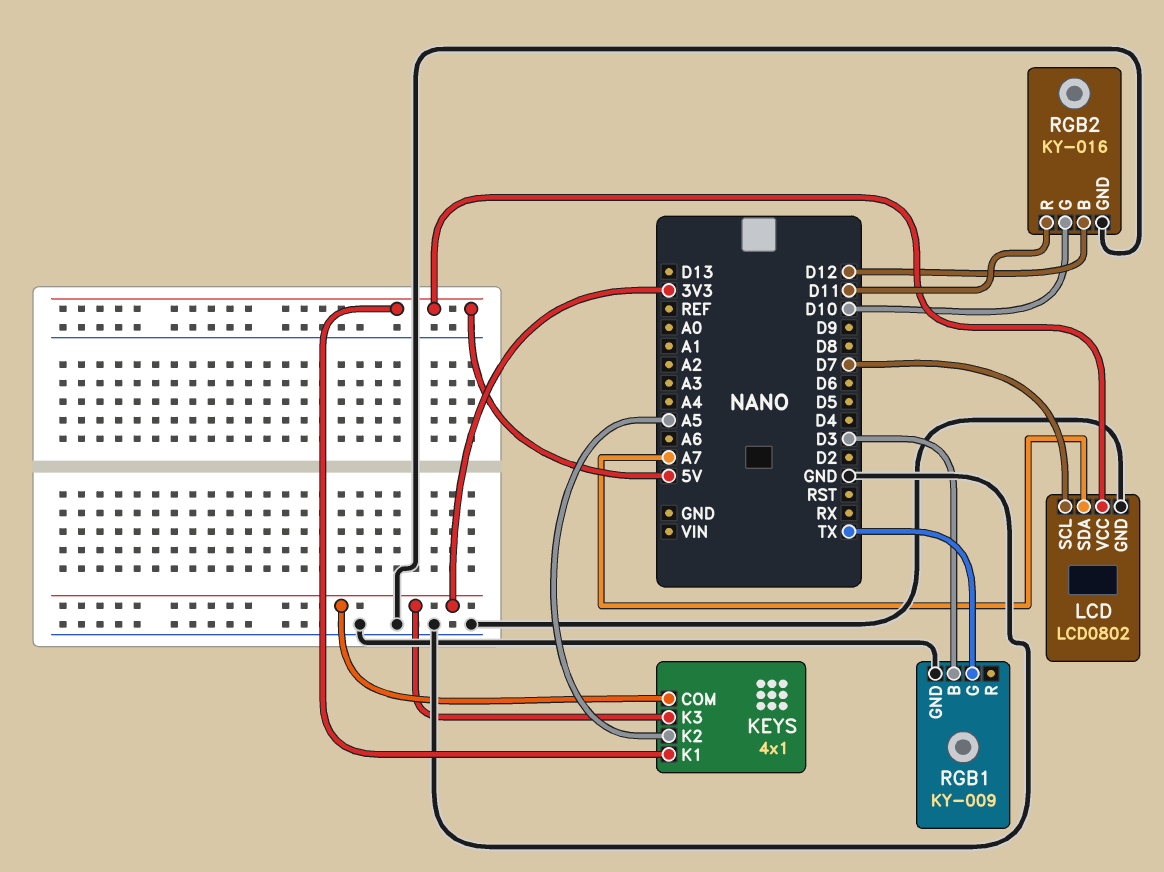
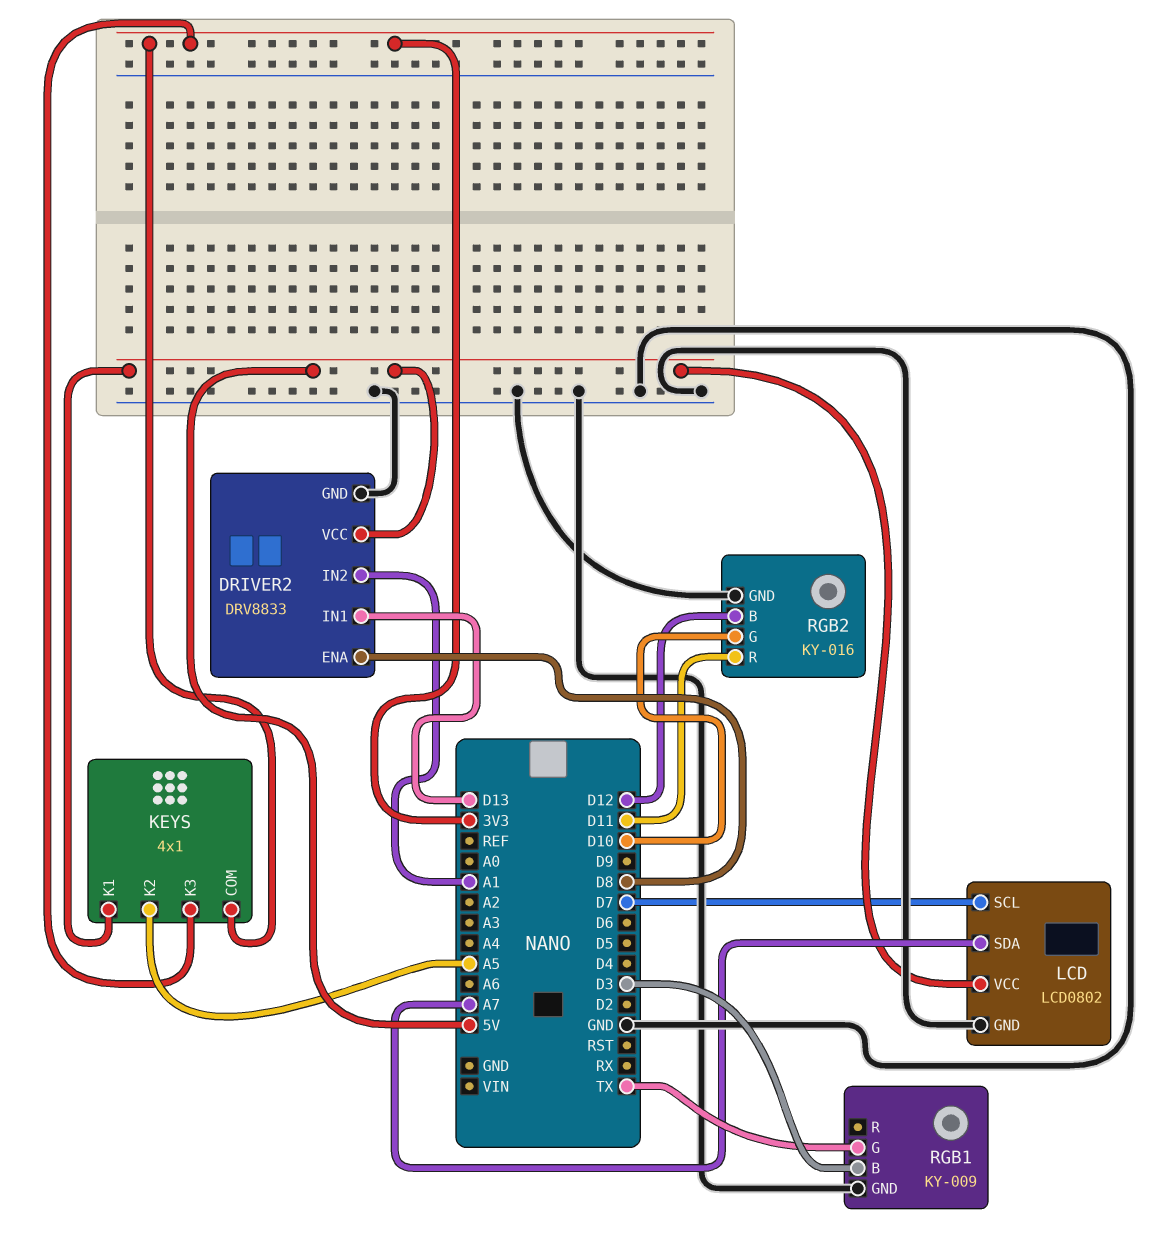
DRIVER2: none -> DRV8833
DRIVER2 pin ENA: none -> D8
DRIVER2 pin GND: none -> GND
DRIVER2 pin IN1: none -> D13
DRIVER2 pin IN2: none -> A1
DRIVER2 pin VCC: none -> 5V

